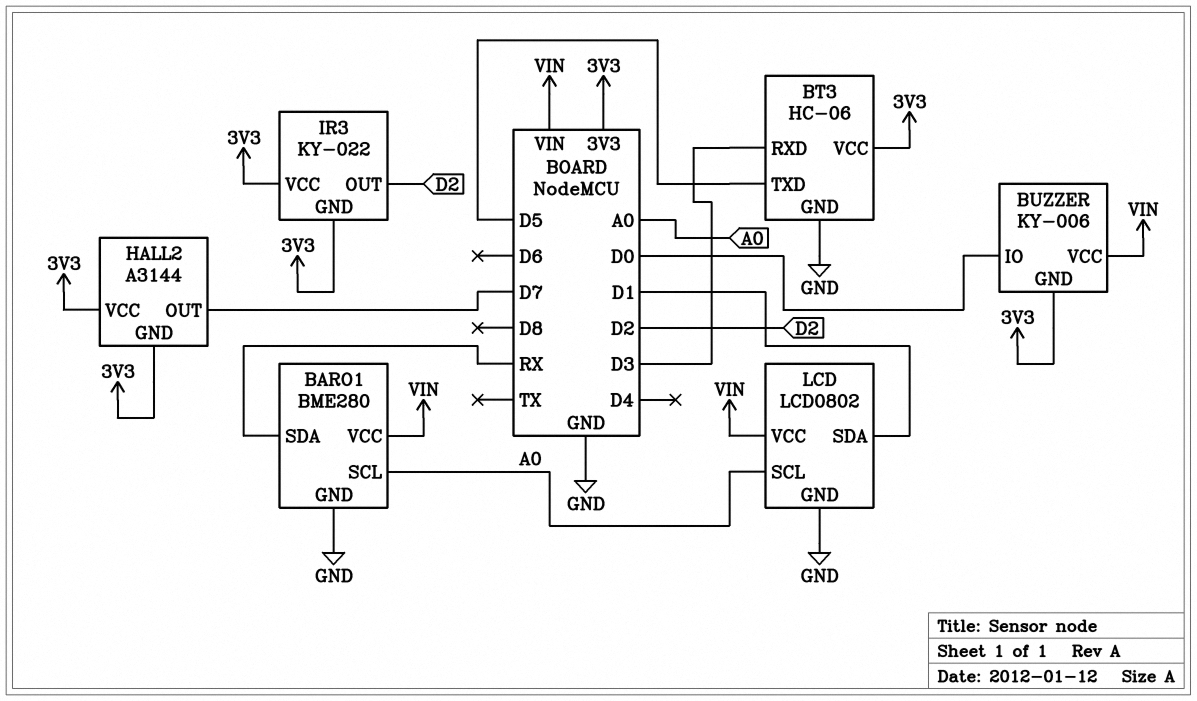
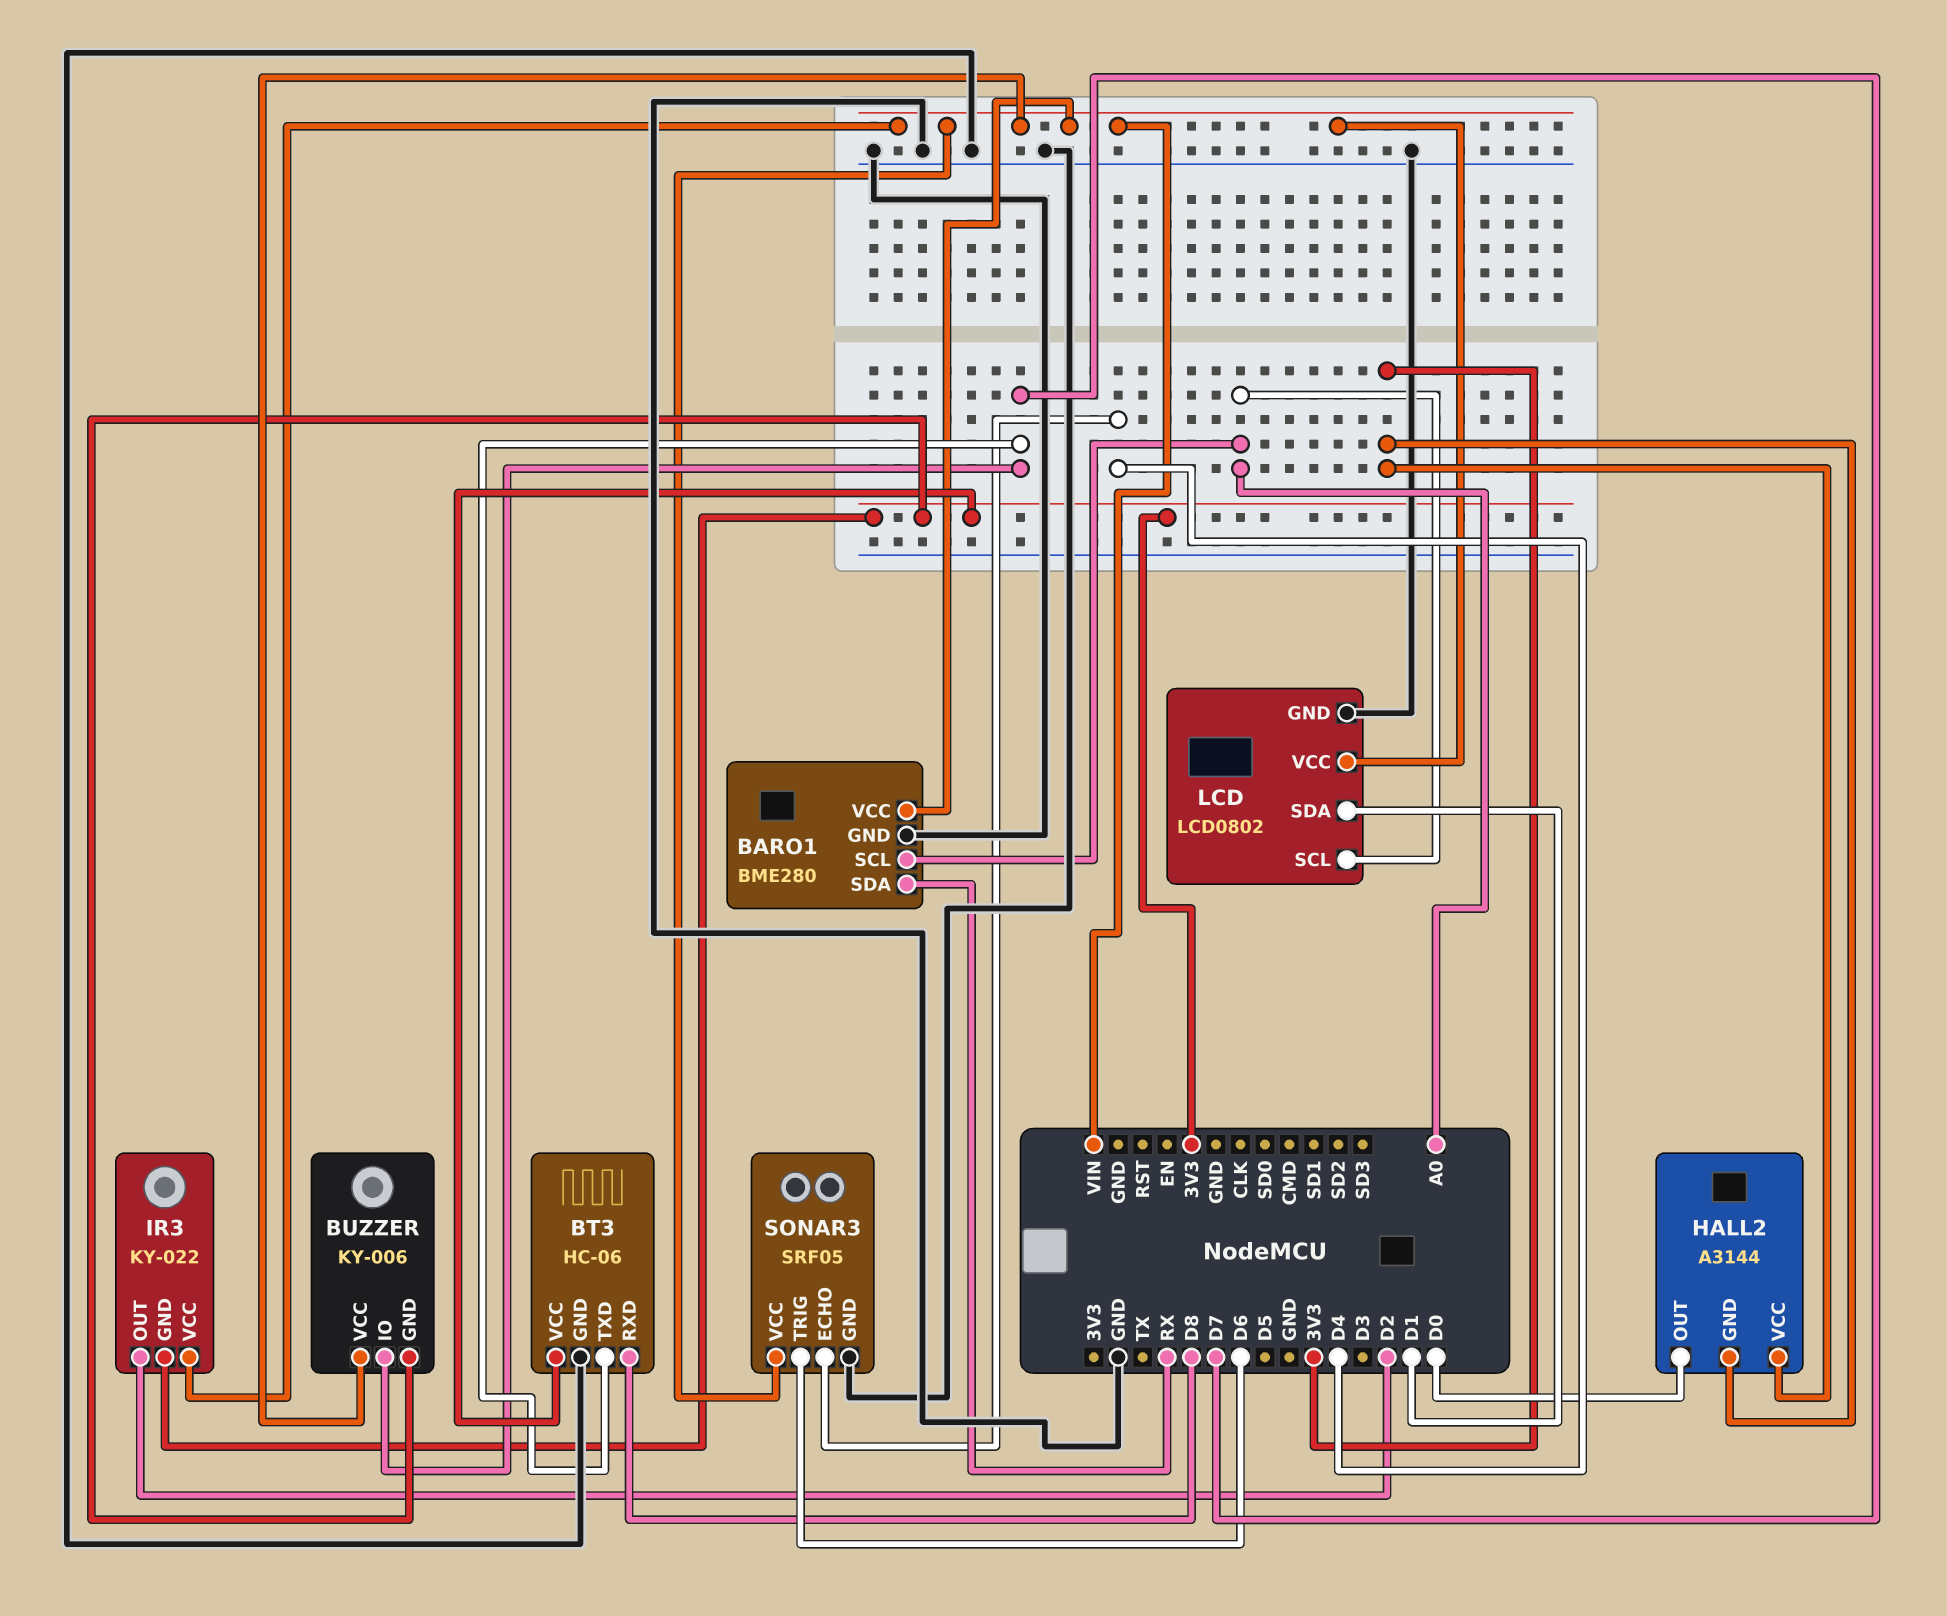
BT3 pin RXD: D3 -> D8
BT3 pin TXD: D5 -> D7
BUZZER pin IO: D0 -> D7
HALL2 pin OUT: D7 -> D0
IR3 pin VCC: 3V3 -> VIN
SONAR3: none -> SRF05
SONAR3 pin ECHO: none -> D4
SONAR3 pin GND: none -> GND
SONAR3 pin TRIG: none -> D6
SONAR3 pin VCC: none -> VIN

